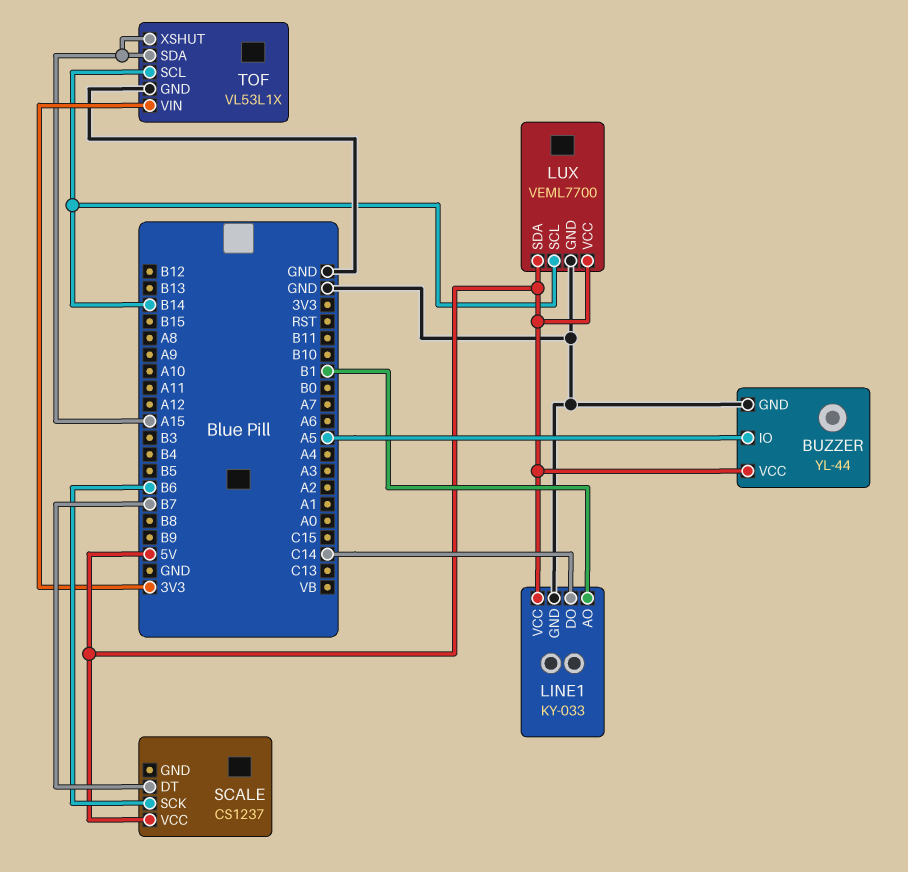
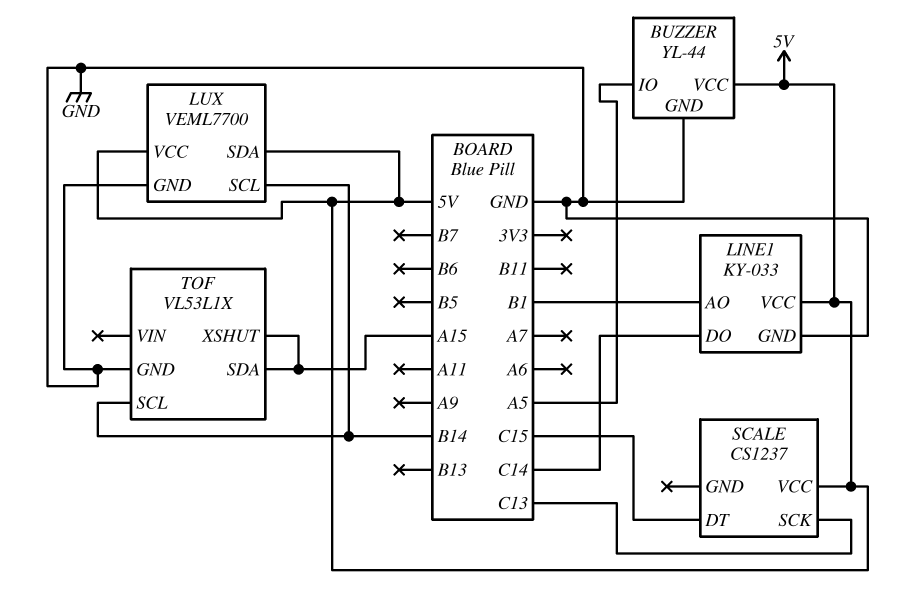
SCALE pin DT: B7 -> C15
SCALE pin SCK: B6 -> C13
TOF pin VIN: 3V3 -> none

